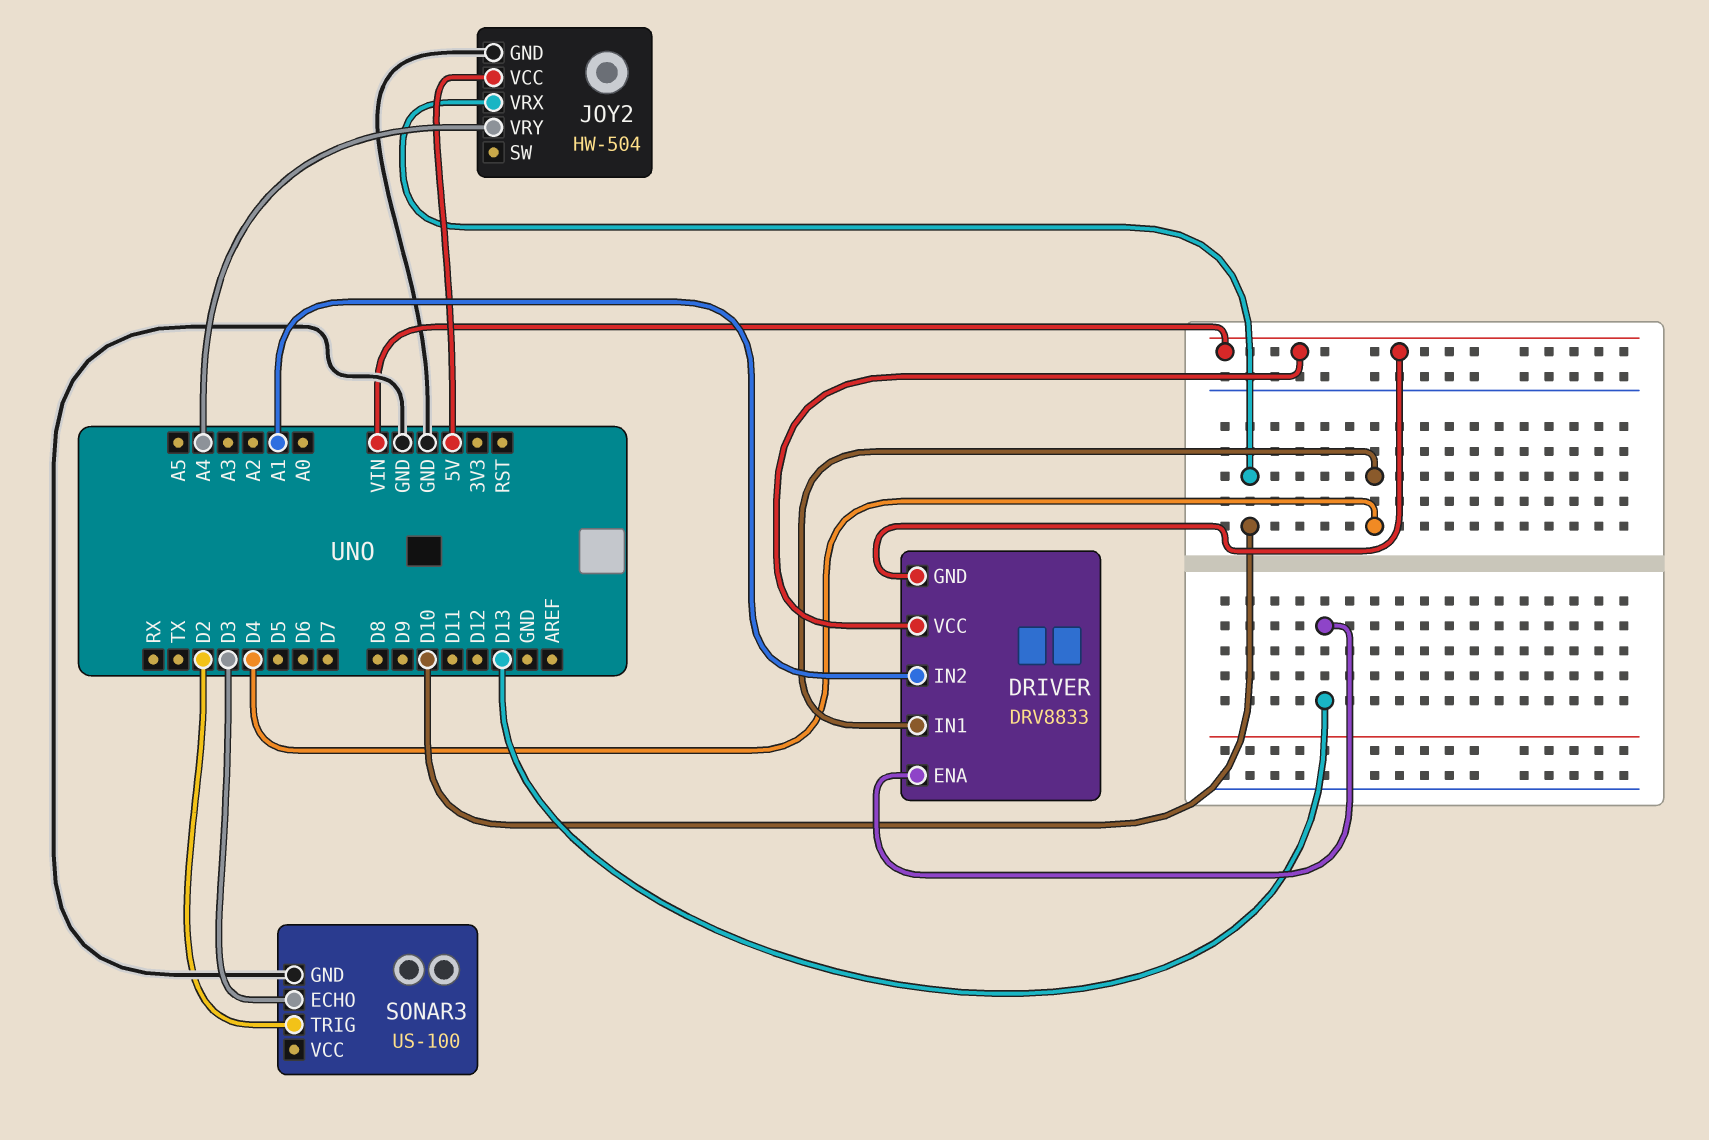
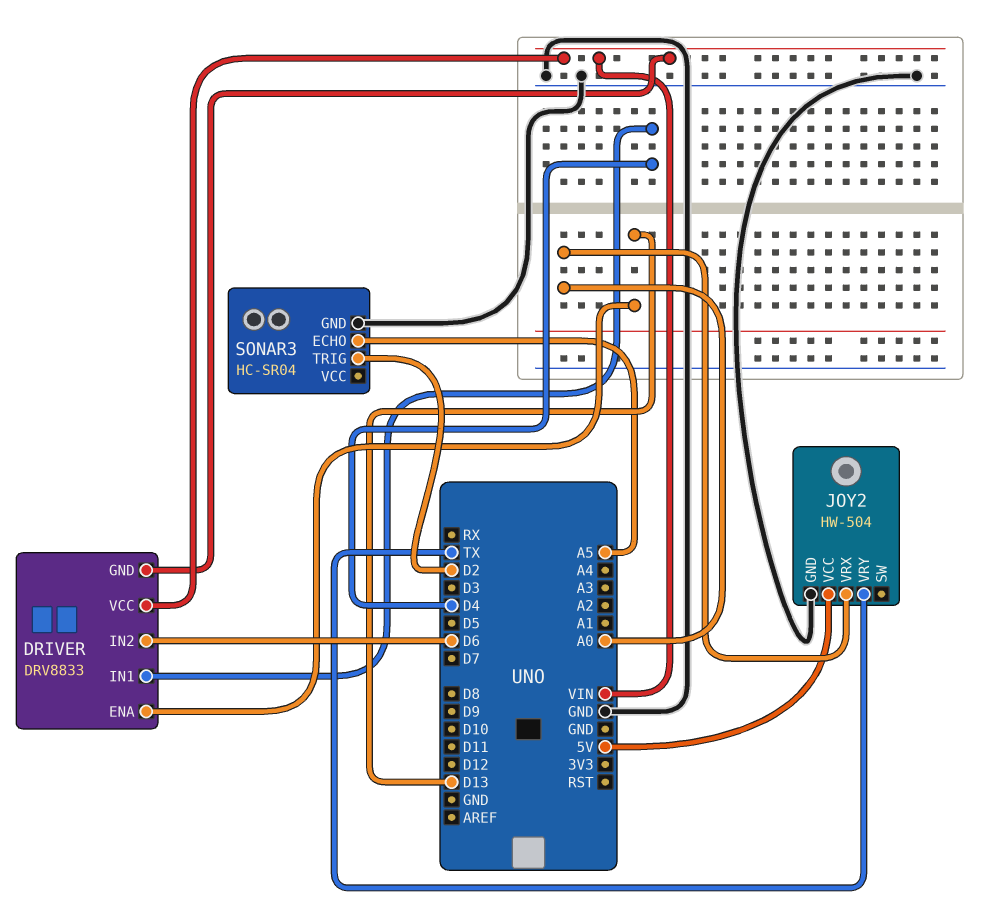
DRIVER pin IN2: A1 -> D6
JOY2 pin VRX: D10 -> A0
JOY2 pin VRY: A4 -> TX
SONAR3: US-100 -> HC-SR04
SONAR3 pin ECHO: D3 -> A5

